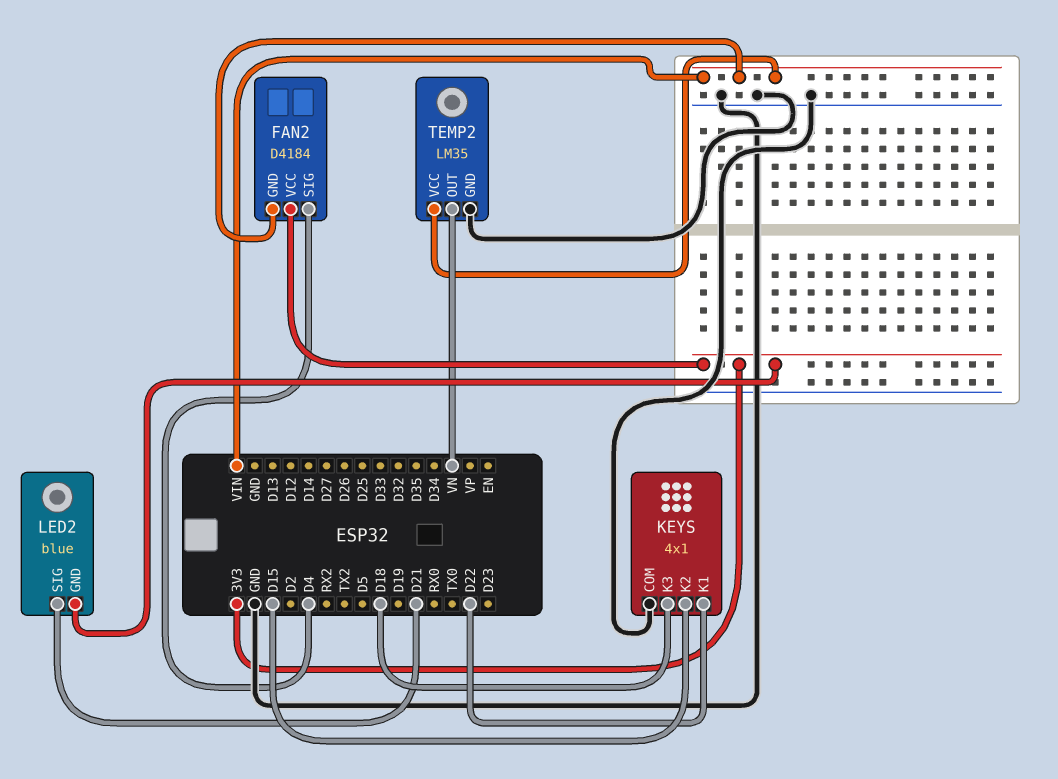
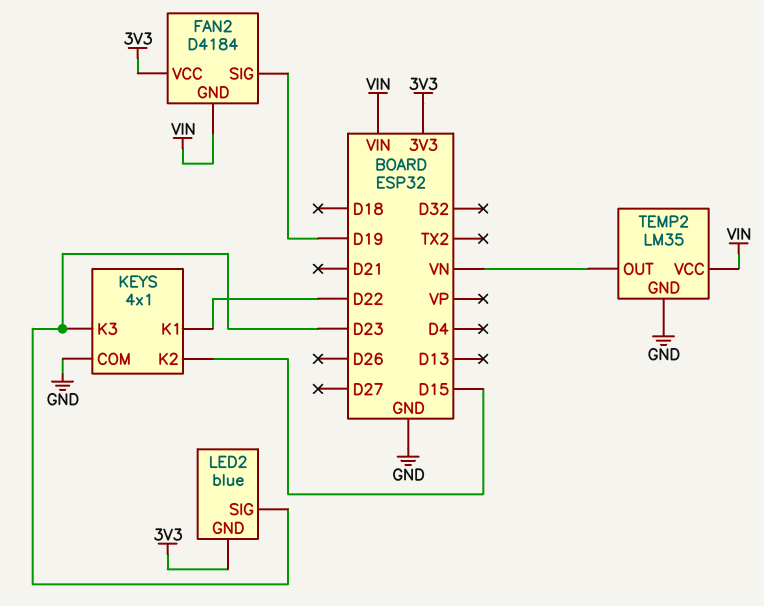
FAN2 pin SIG: D4 -> D19
KEYS pin K3: D18 -> D23
LED2 pin SIG: D21 -> D23

